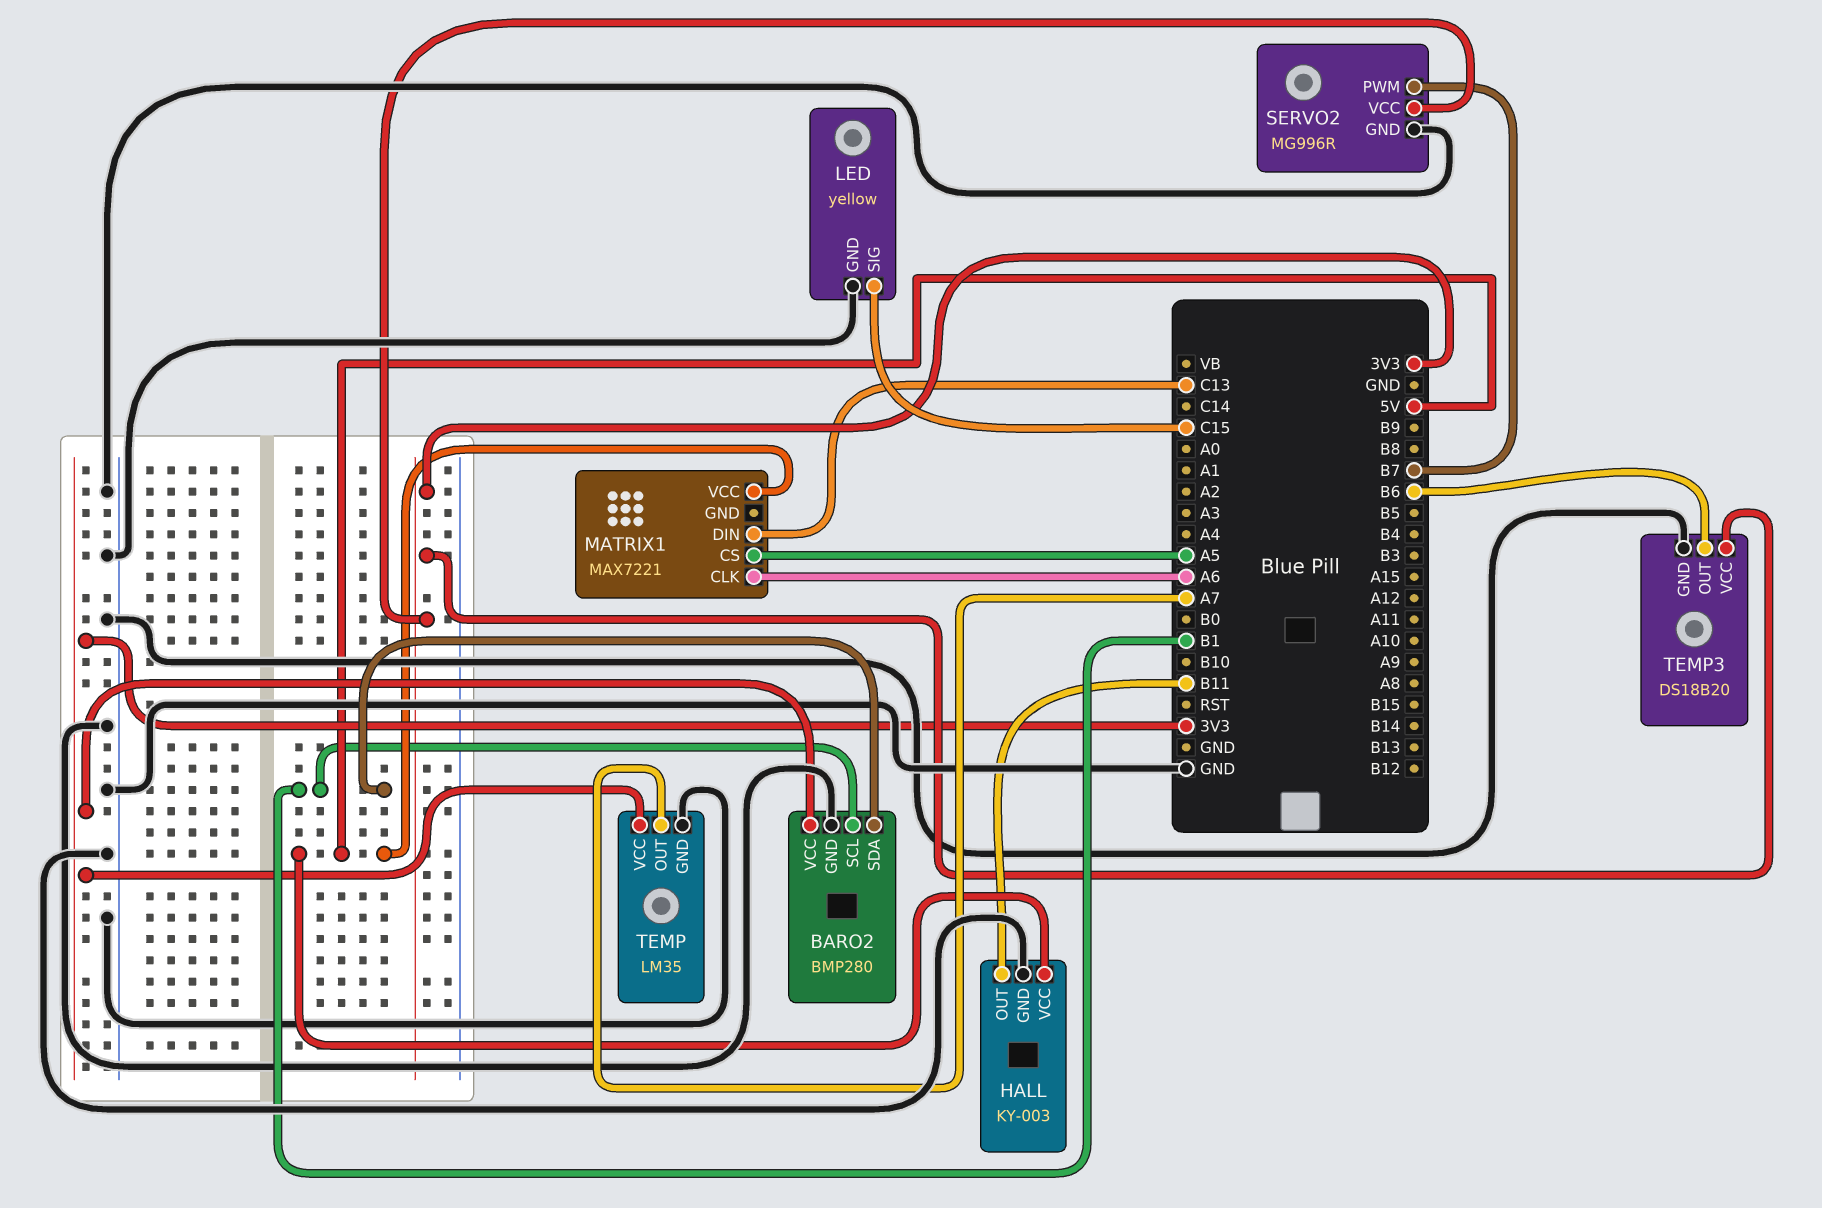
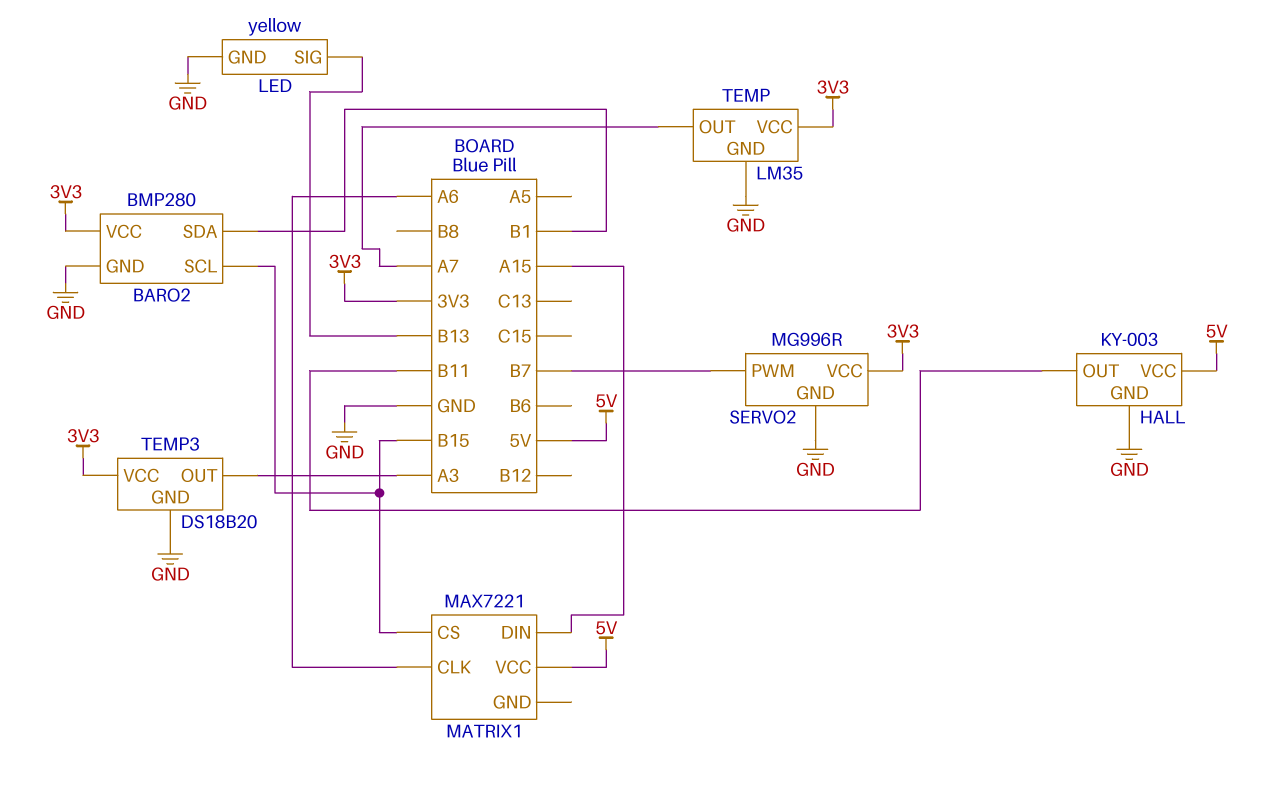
BARO2 pin SCL: B1 -> B15
LED pin SIG: C15 -> B13
MATRIX1 pin CS: A5 -> B15
MATRIX1 pin DIN: C13 -> A15
TEMP3 pin OUT: B6 -> A3

